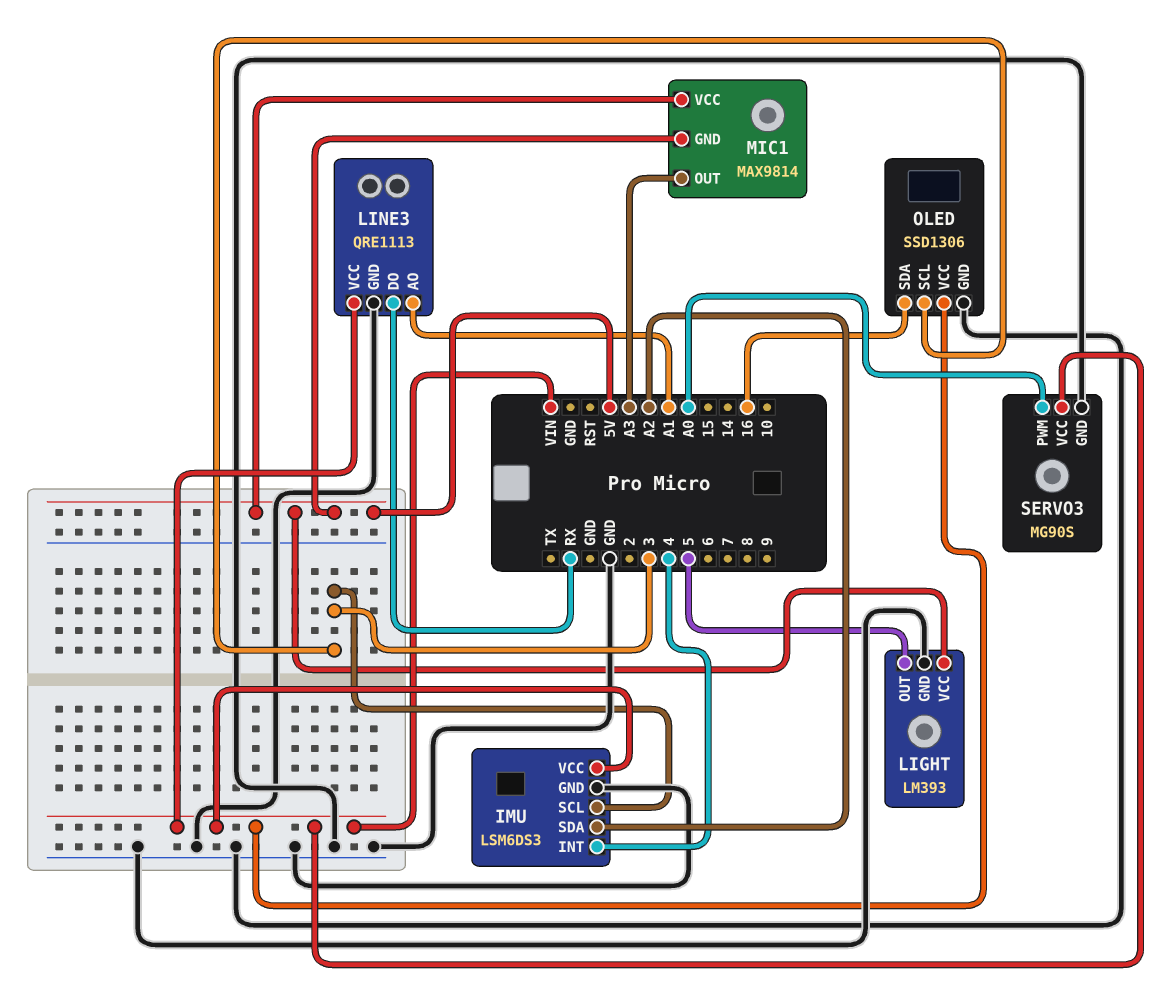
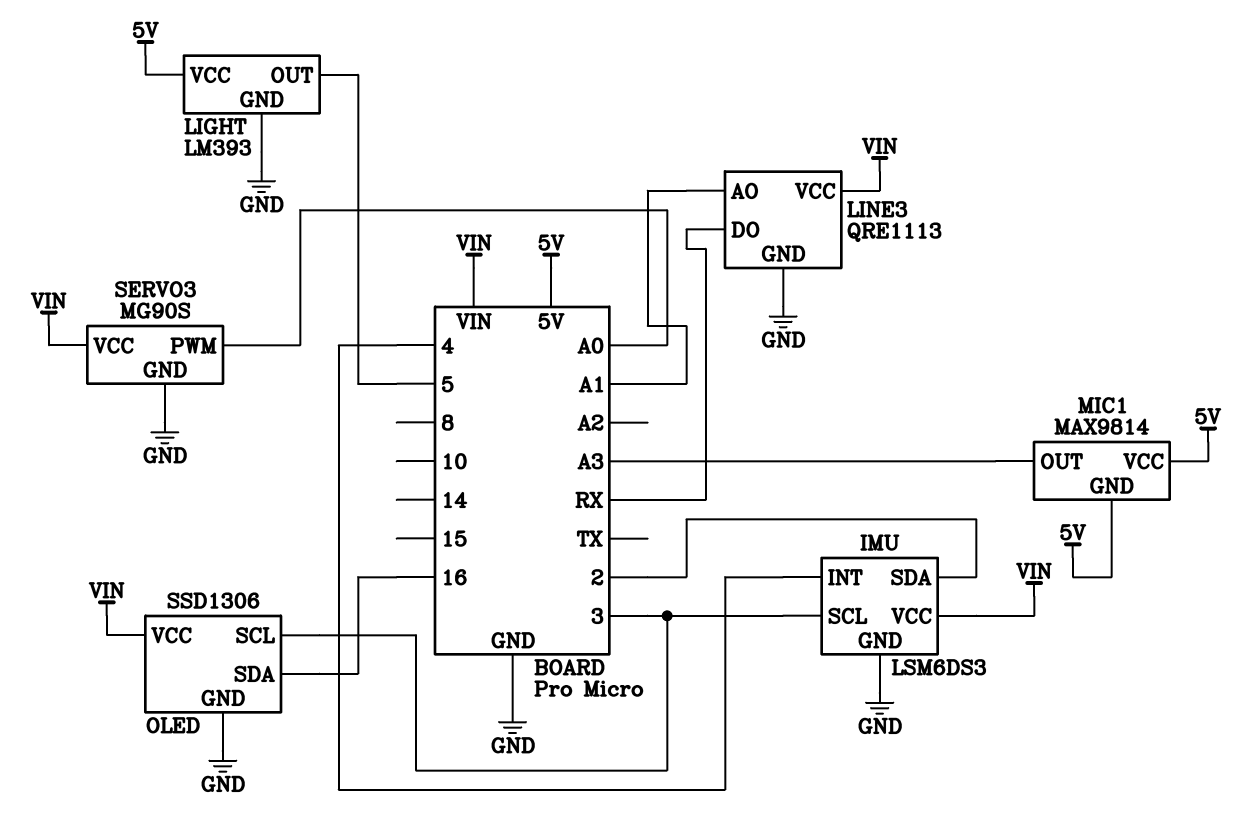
IMU pin SDA: A2 -> 2

